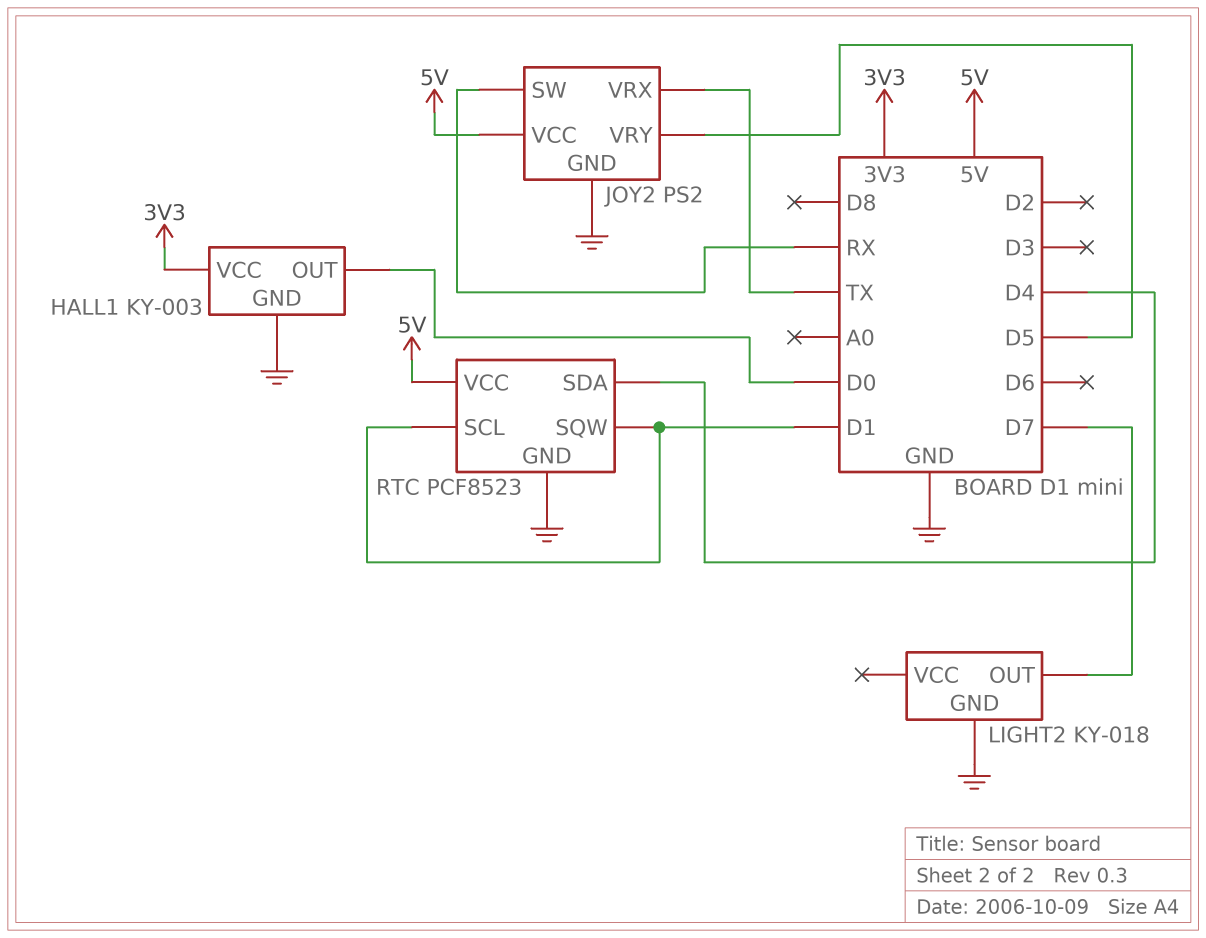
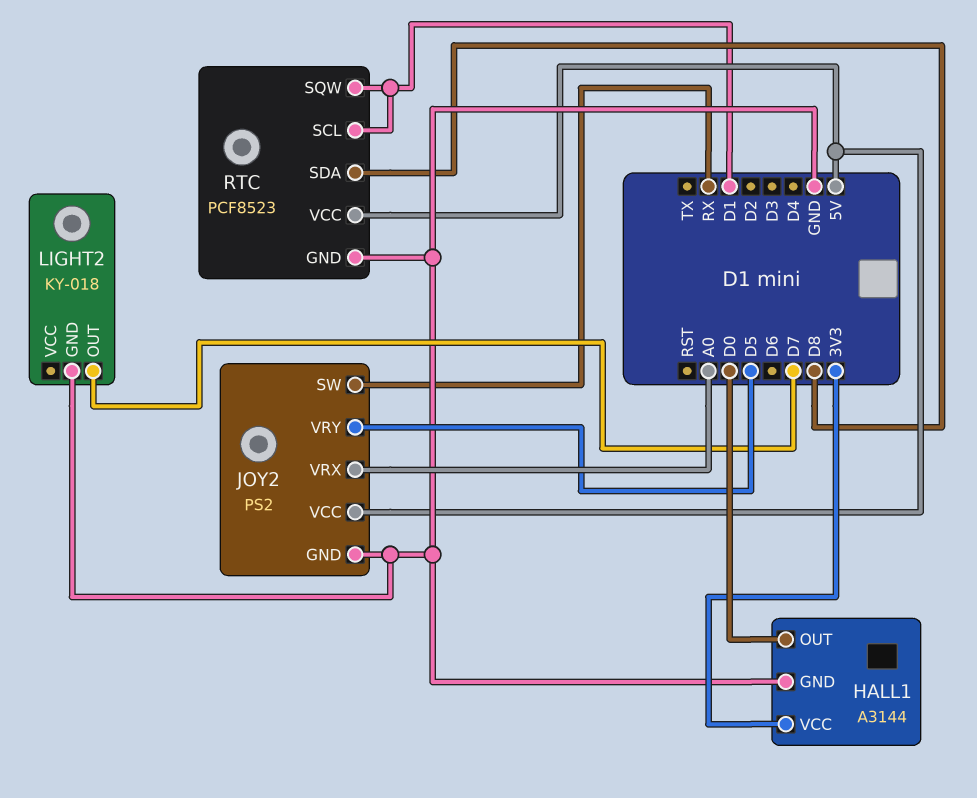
HALL1: KY-003 -> A3144
JOY2 pin VRX: TX -> A0
RTC pin SDA: D4 -> D8

